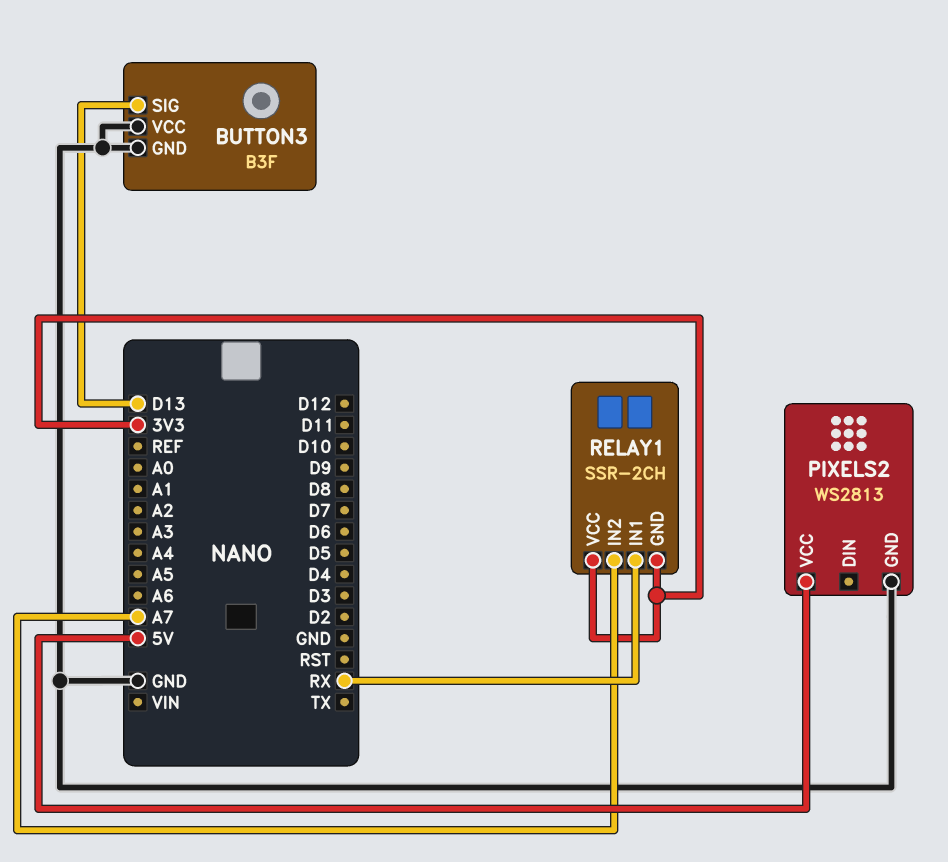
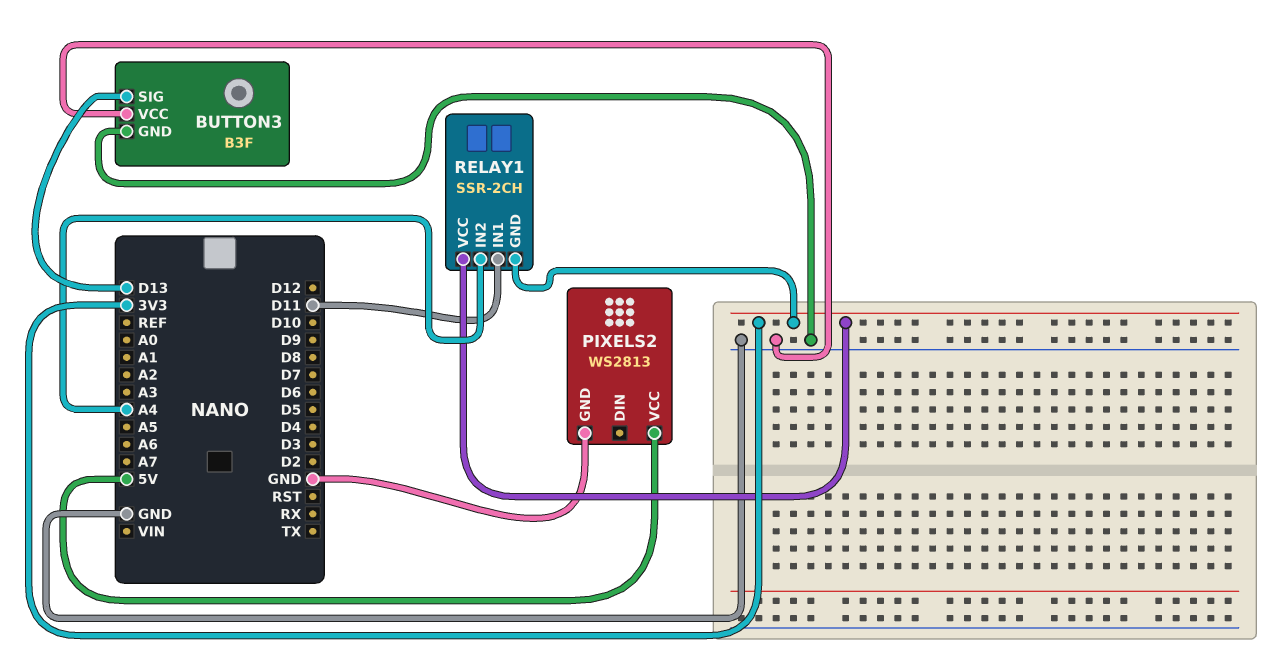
RELAY1 pin IN1: RX -> D11
RELAY1 pin IN2: A7 -> A4

